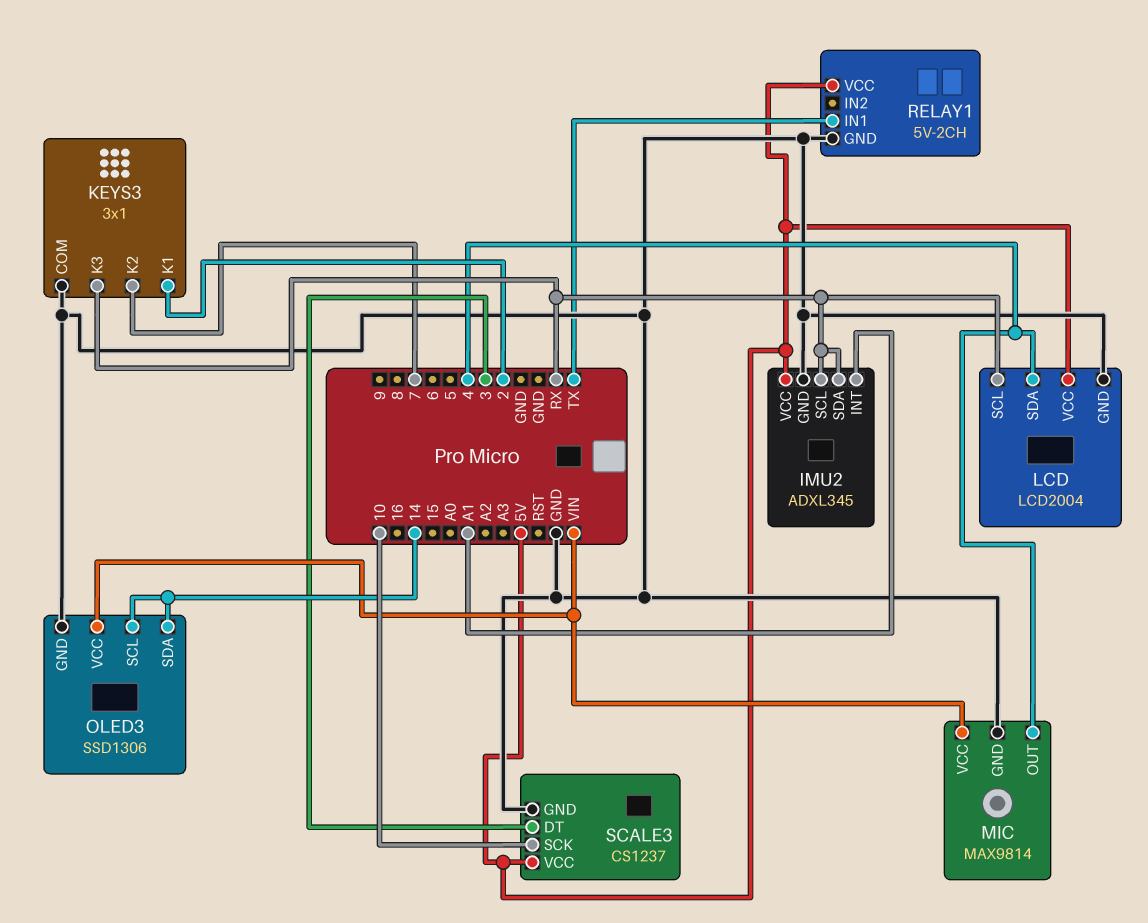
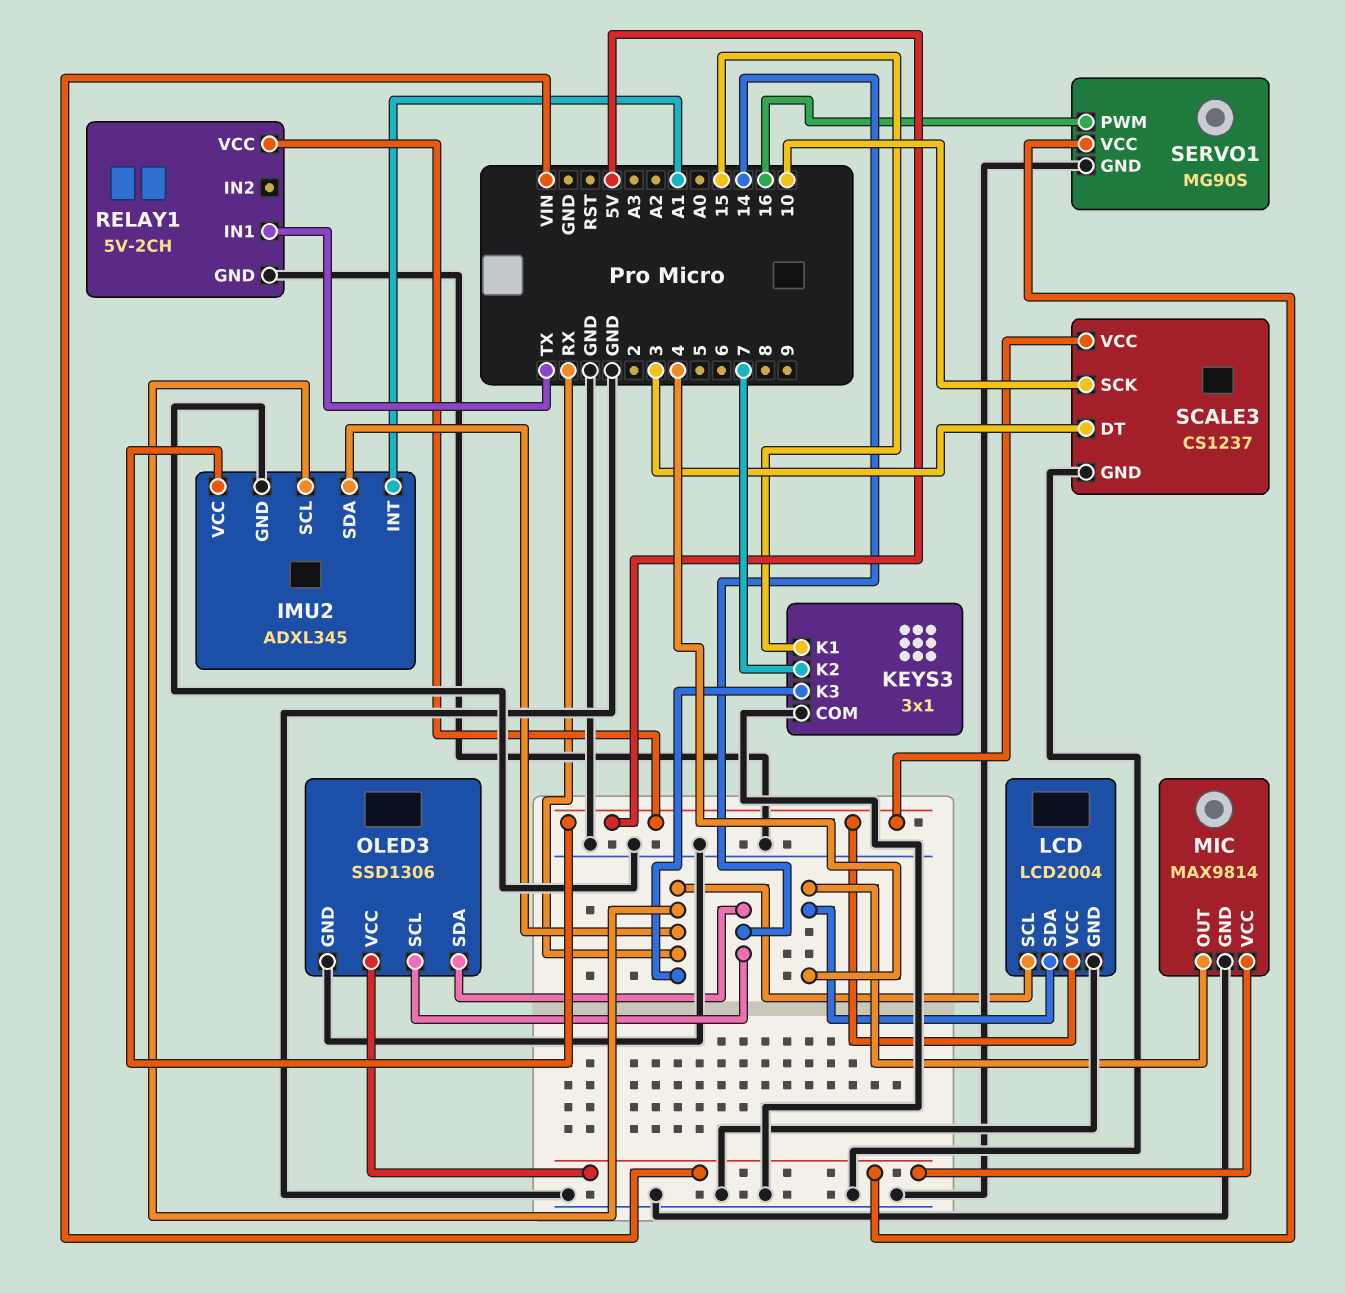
KEYS3 pin K1: 2 -> 15
SERVO1: none -> MG90S
SERVO1 pin GND: none -> GND
SERVO1 pin PWM: none -> 16
SERVO1 pin VCC: none -> VIN

